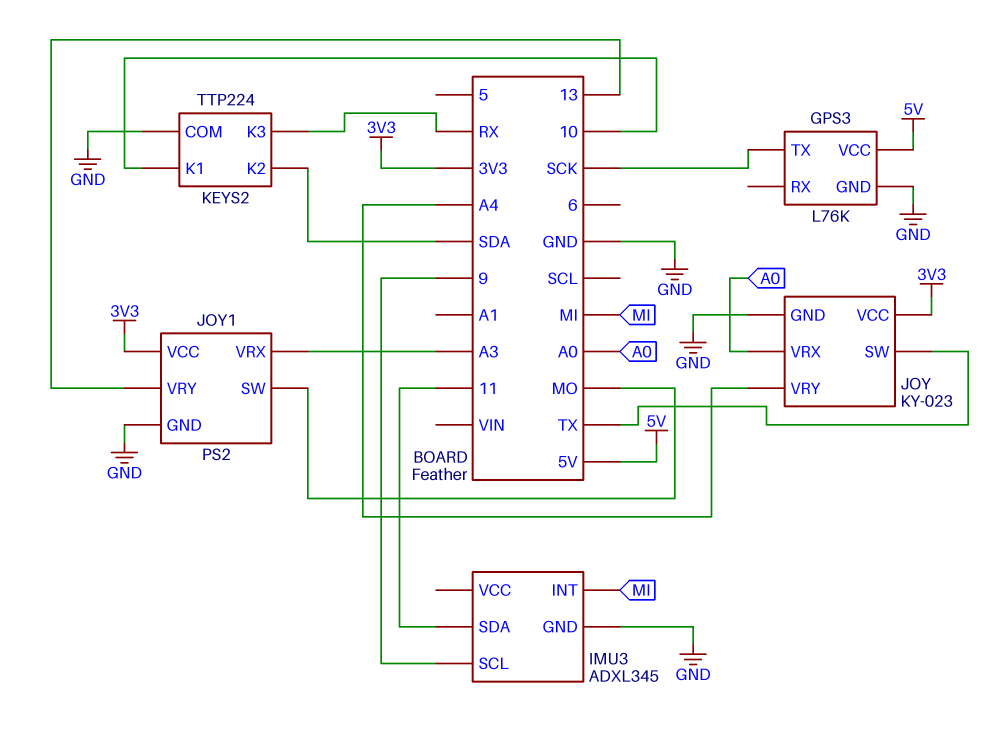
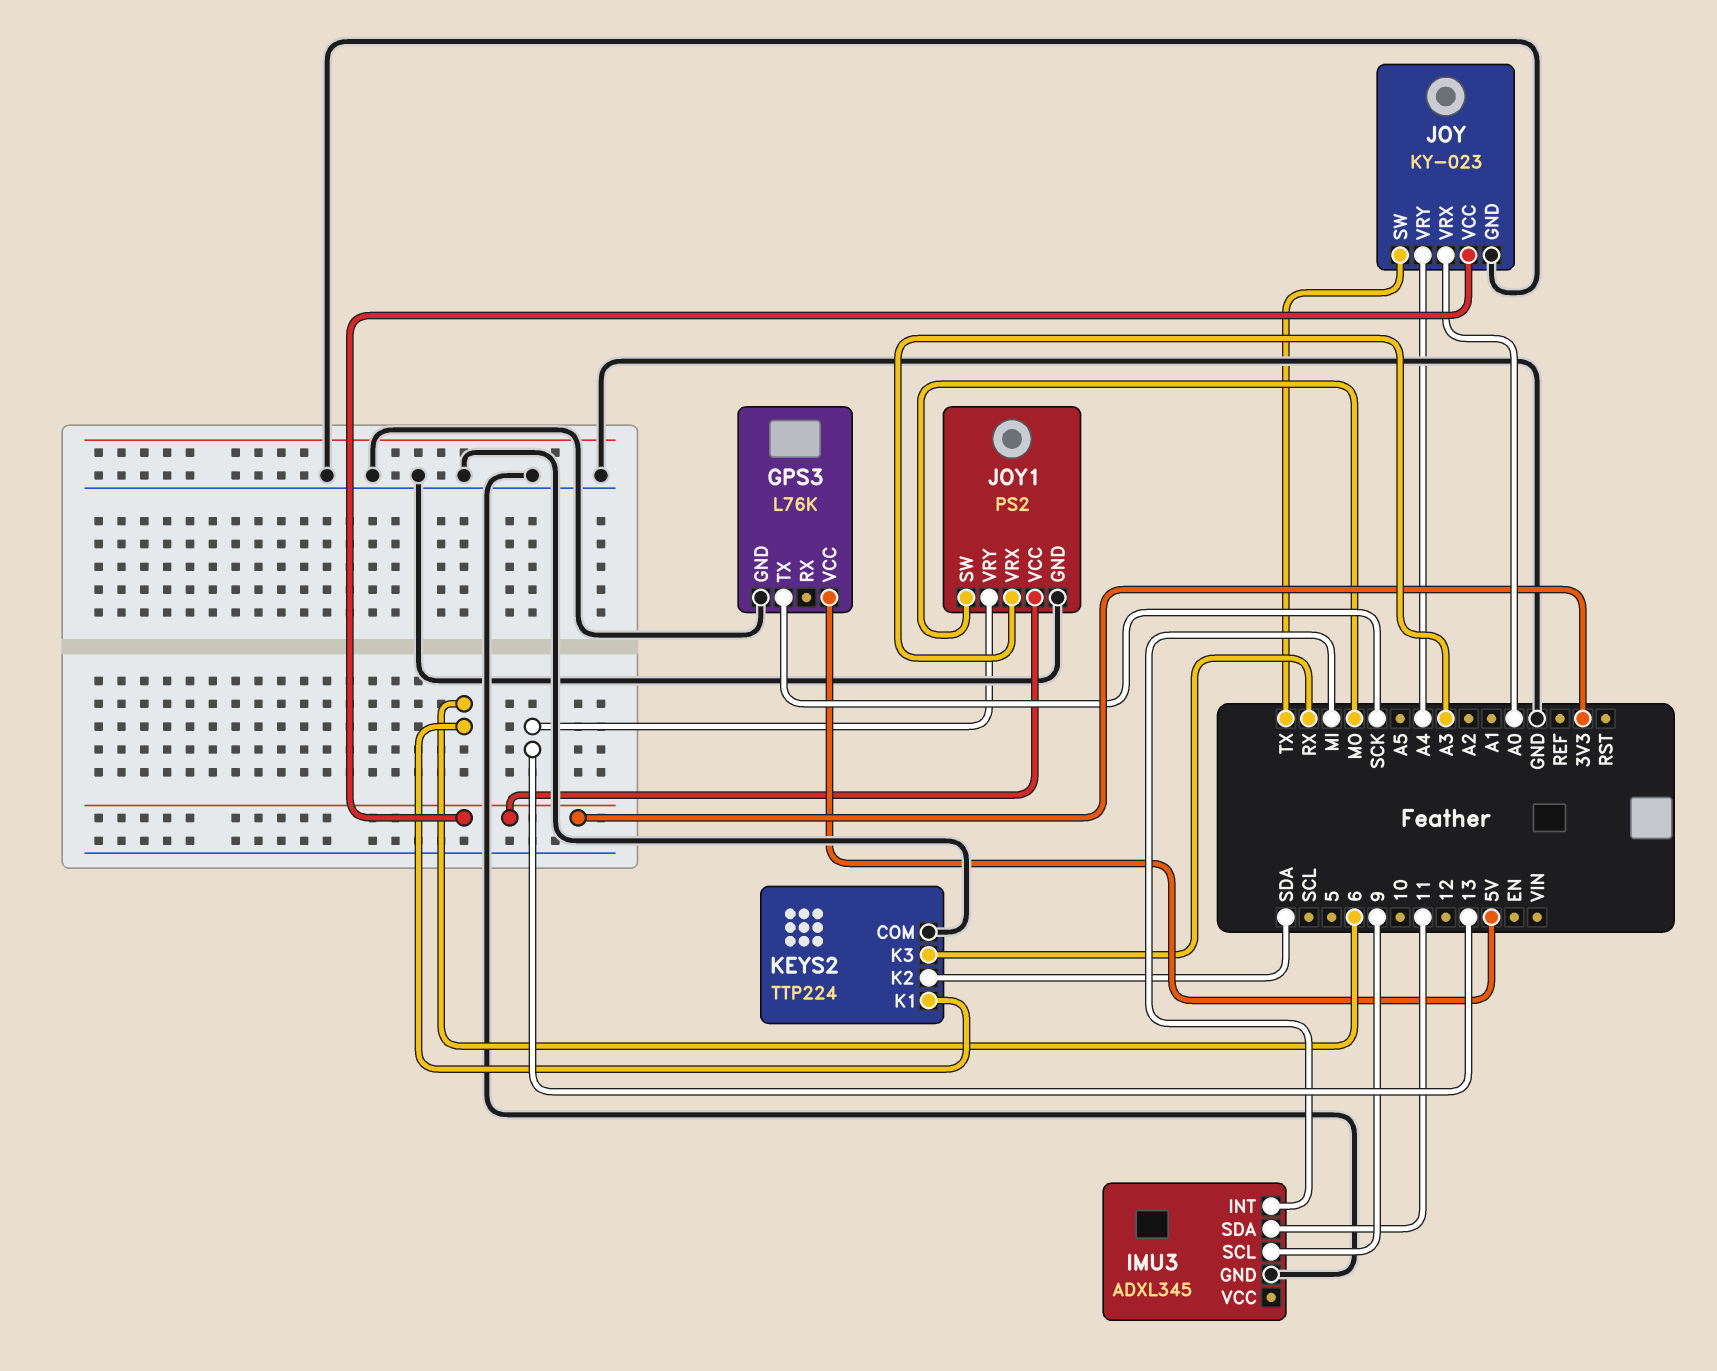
KEYS2 pin K1: 10 -> 6

